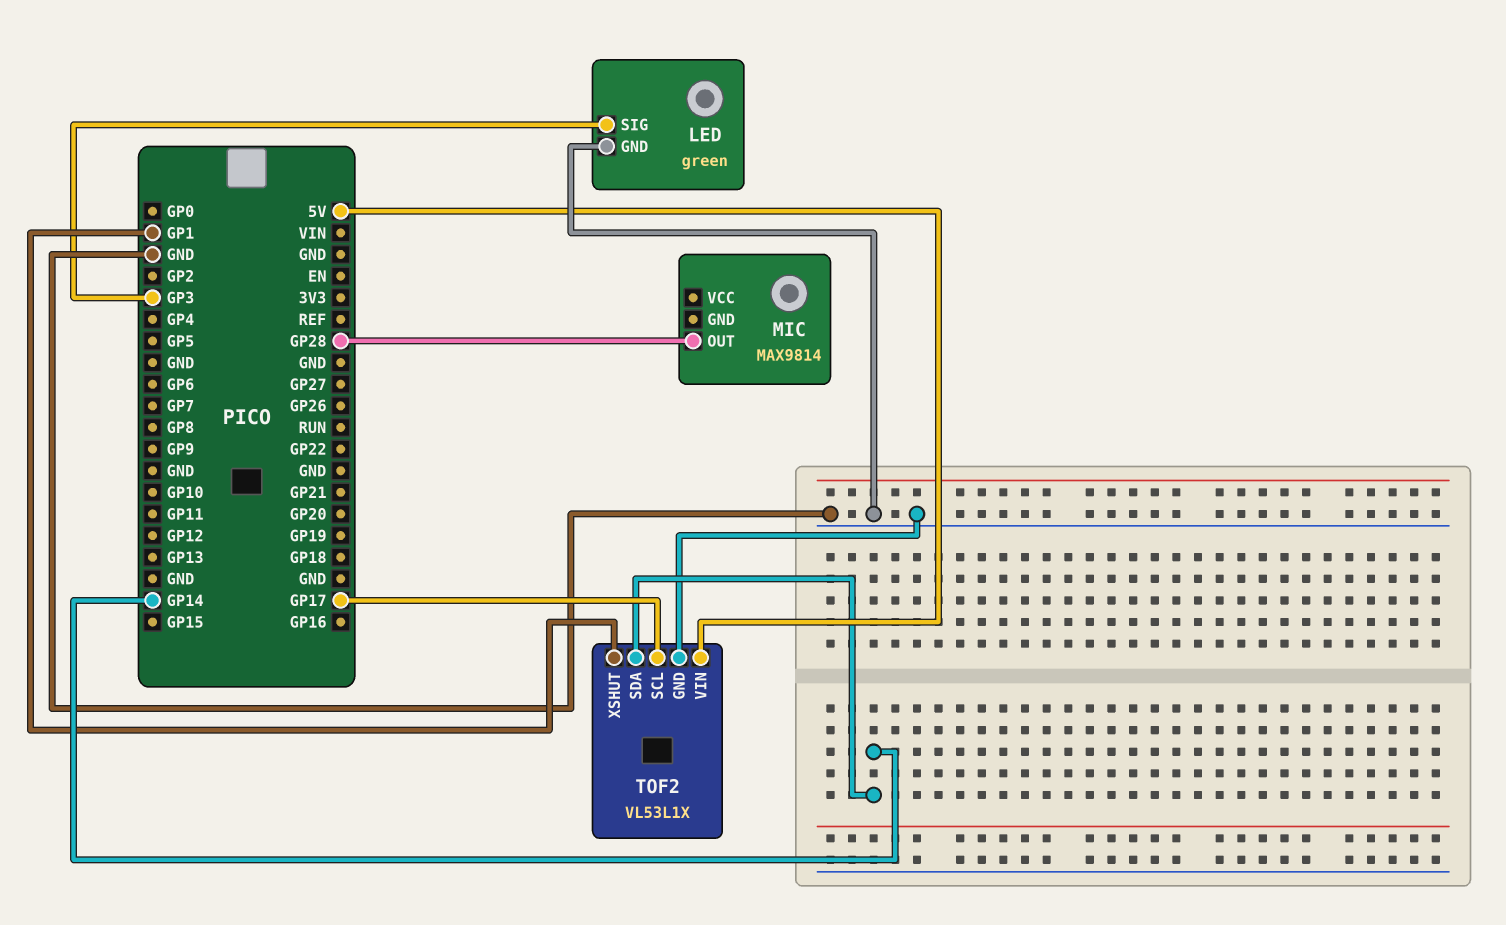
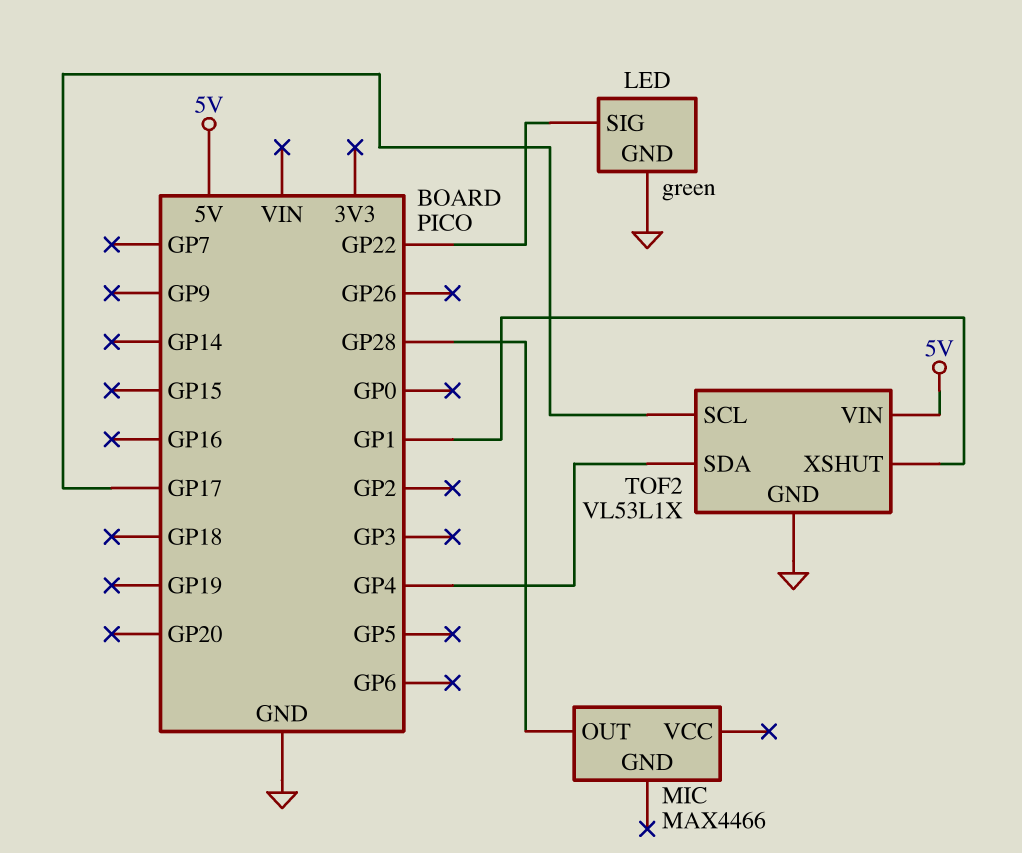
LED pin SIG: GP3 -> GP22
MIC: MAX9814 -> MAX4466
TOF2 pin SDA: GP14 -> GP4

